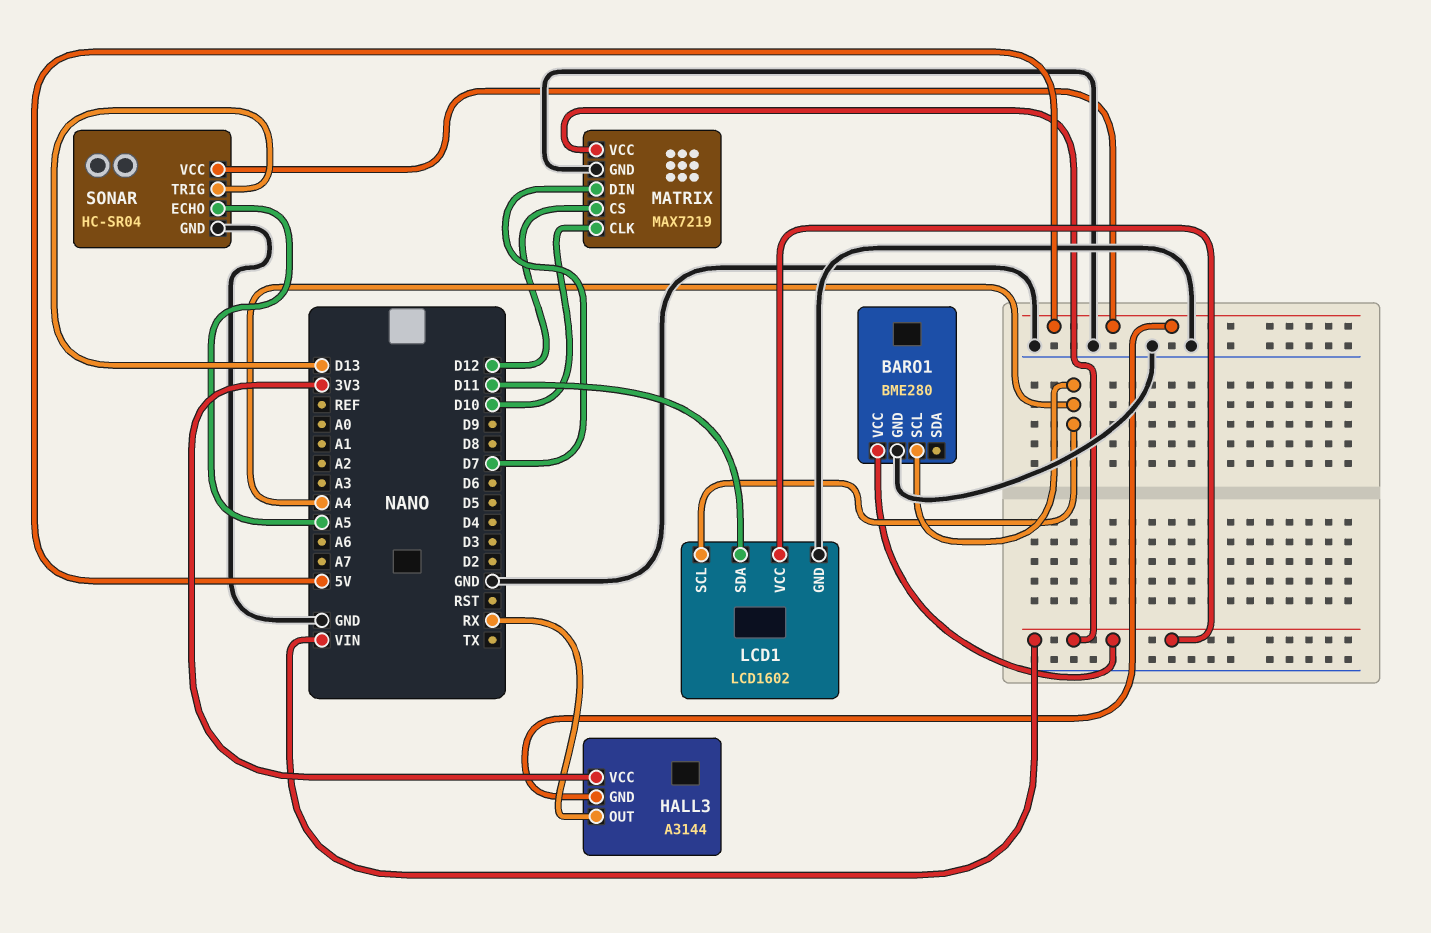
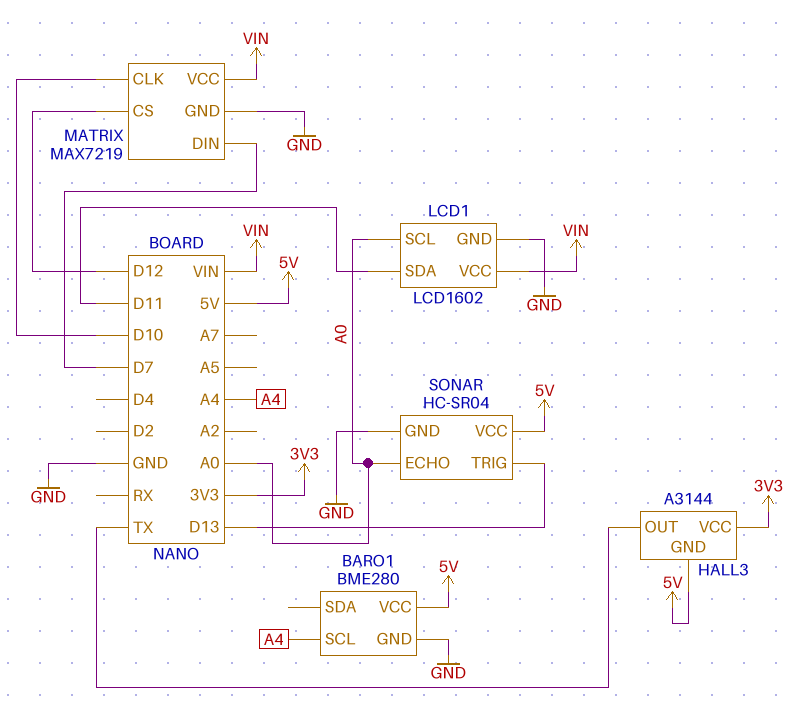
BARO1 pin VCC: VIN -> 5V
HALL3 pin OUT: RX -> TX
LCD1 pin SCL: A4 -> A0
SONAR pin ECHO: A5 -> A0

